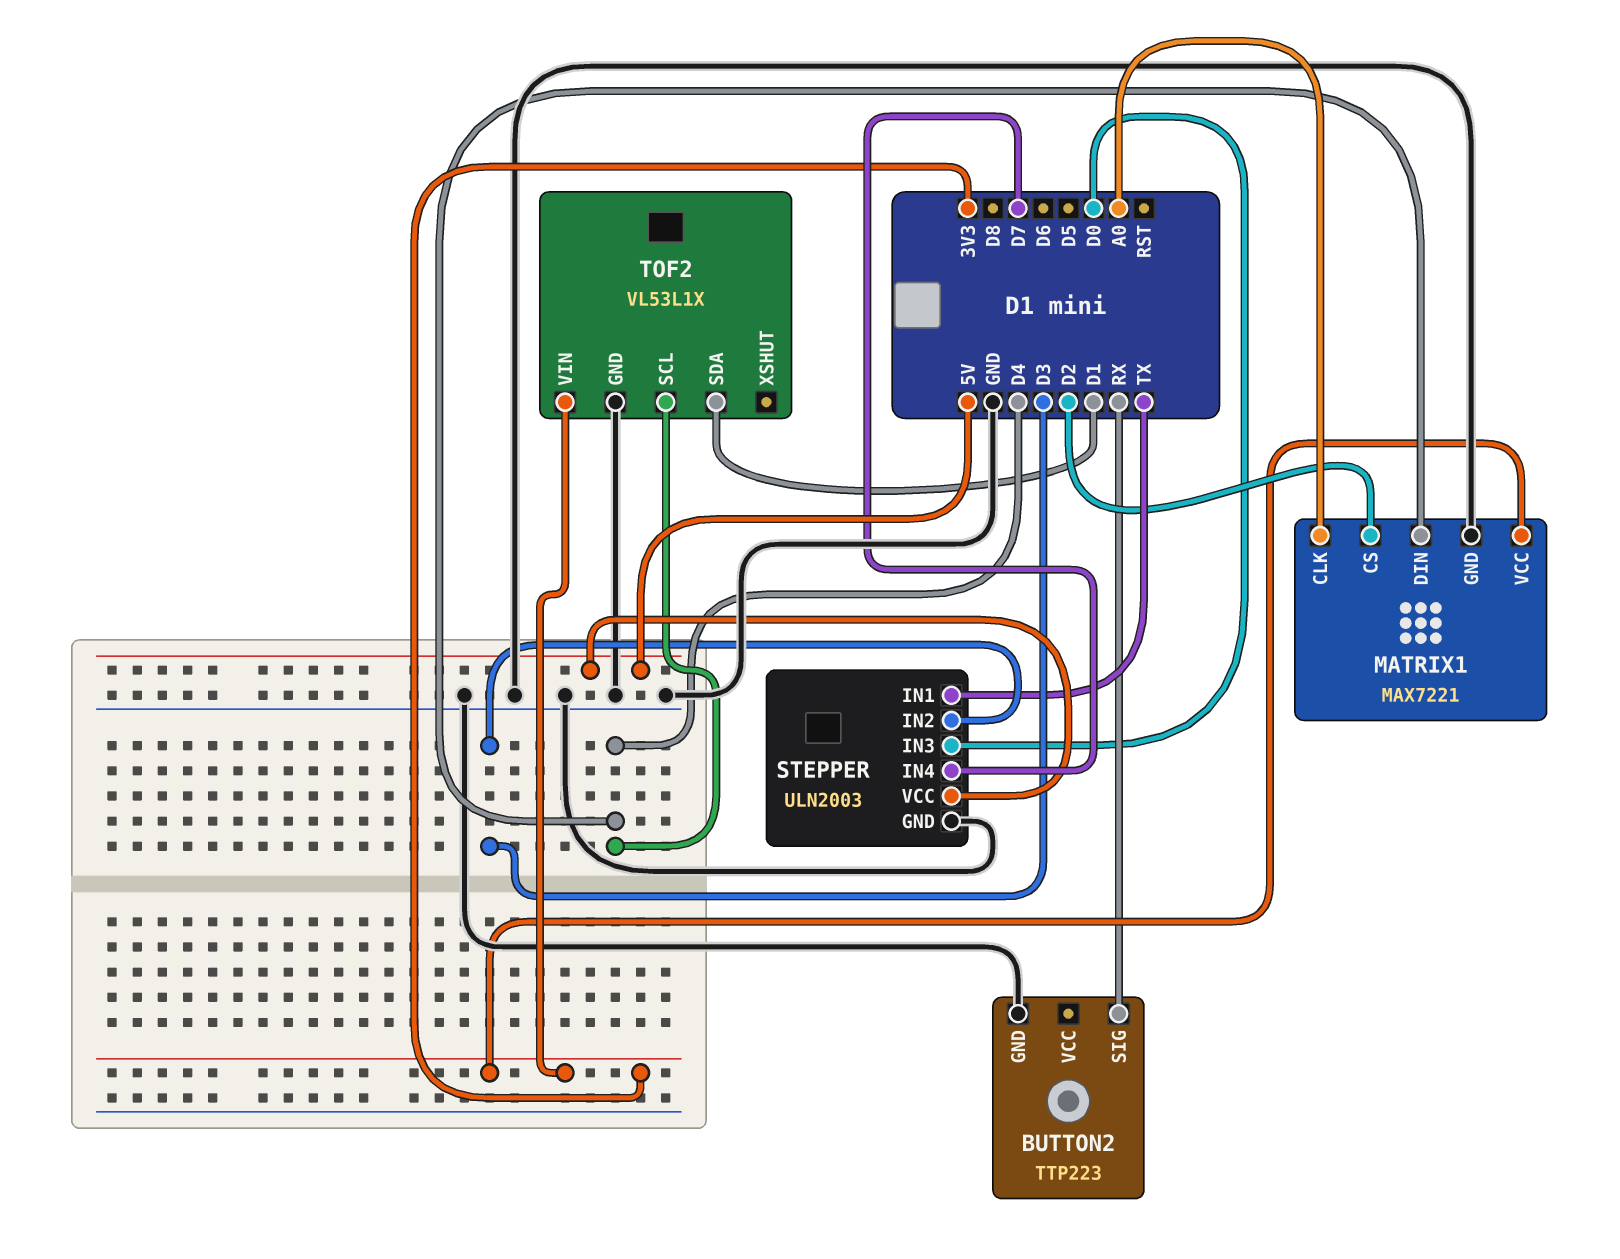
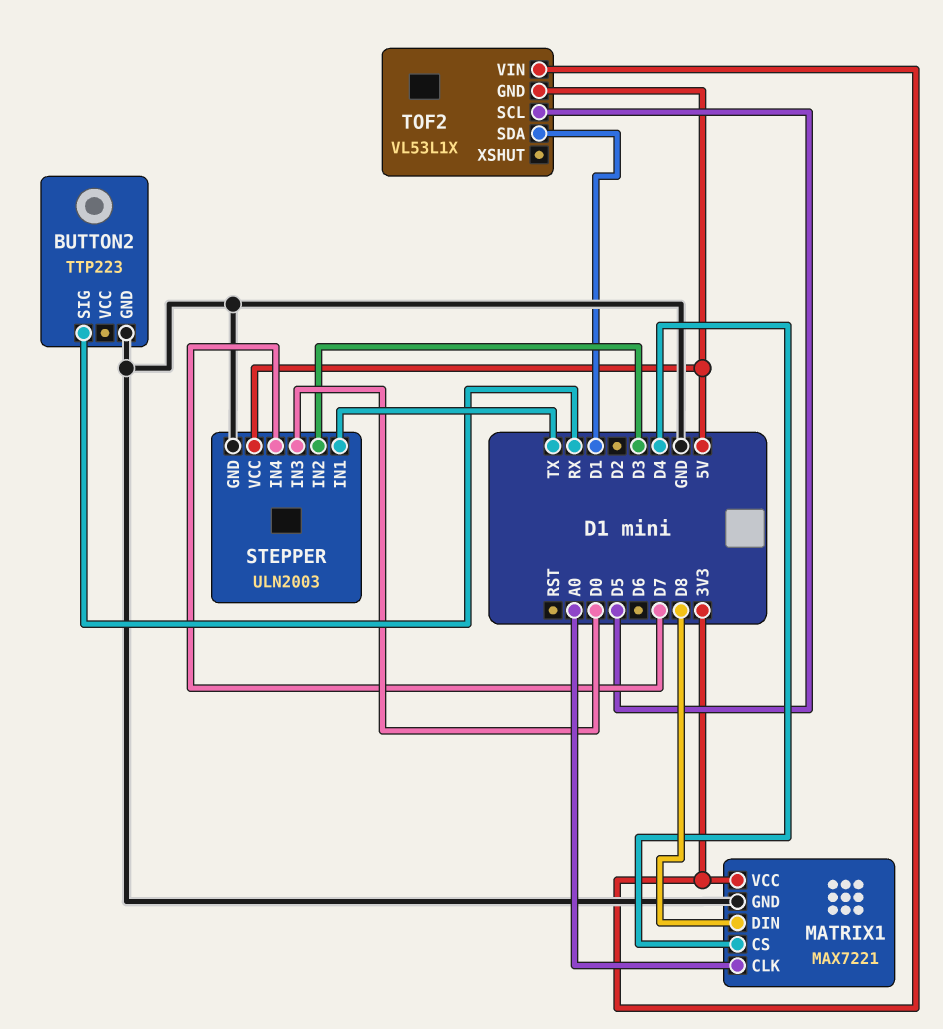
MATRIX1 pin CS: D2 -> D4
MATRIX1 pin DIN: D4 -> D8
TOF2 pin GND: GND -> 5V
TOF2 pin SCL: D4 -> D5

